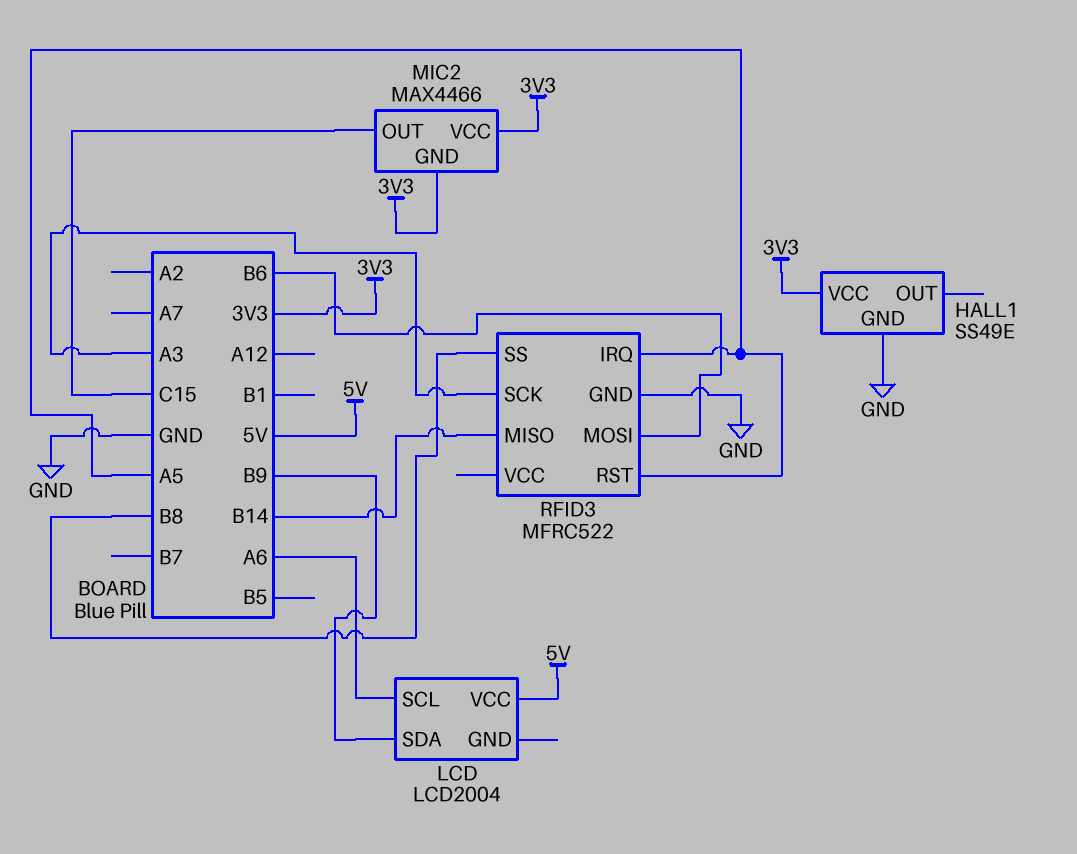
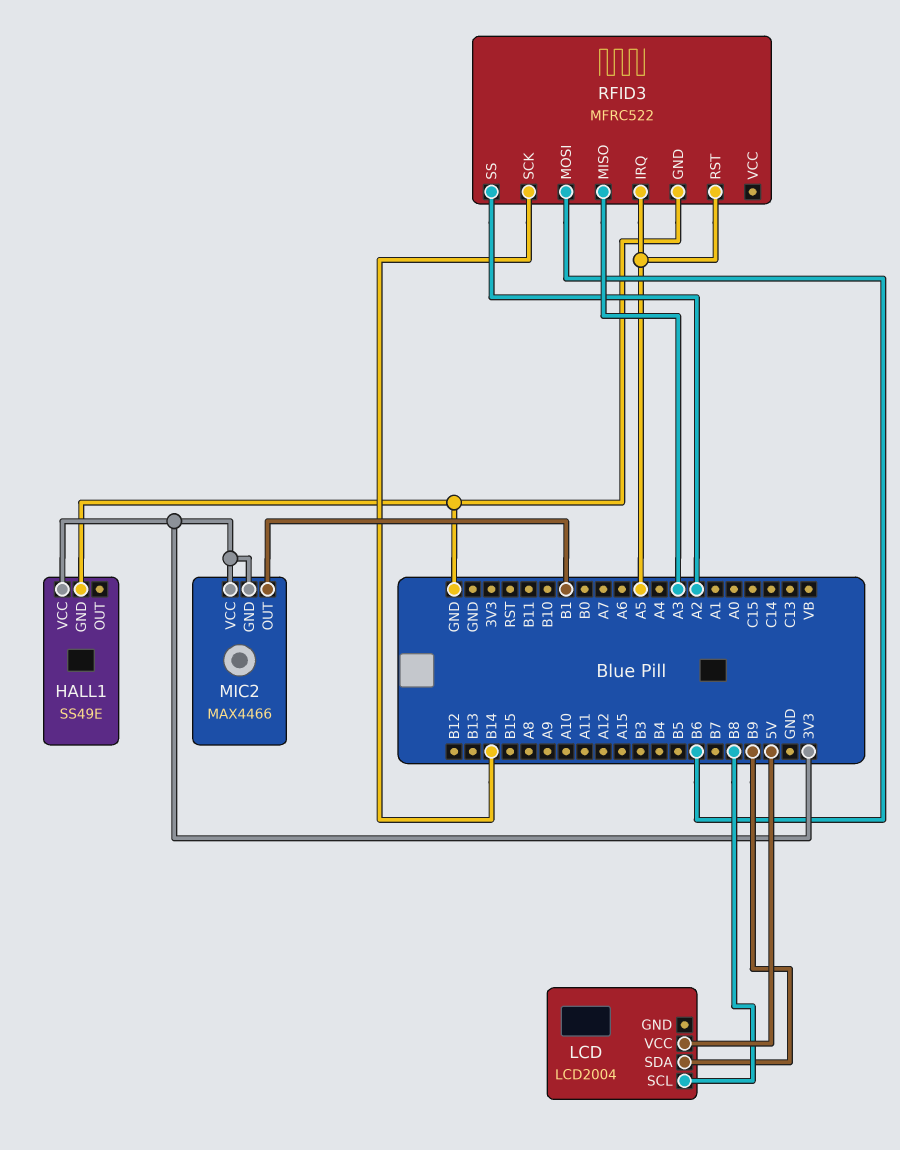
LCD pin SCL: A6 -> B8
MIC2 pin OUT: C15 -> B1
RFID3 pin MISO: B14 -> A3
RFID3 pin SCK: A3 -> B14
RFID3 pin SS: B8 -> A2

